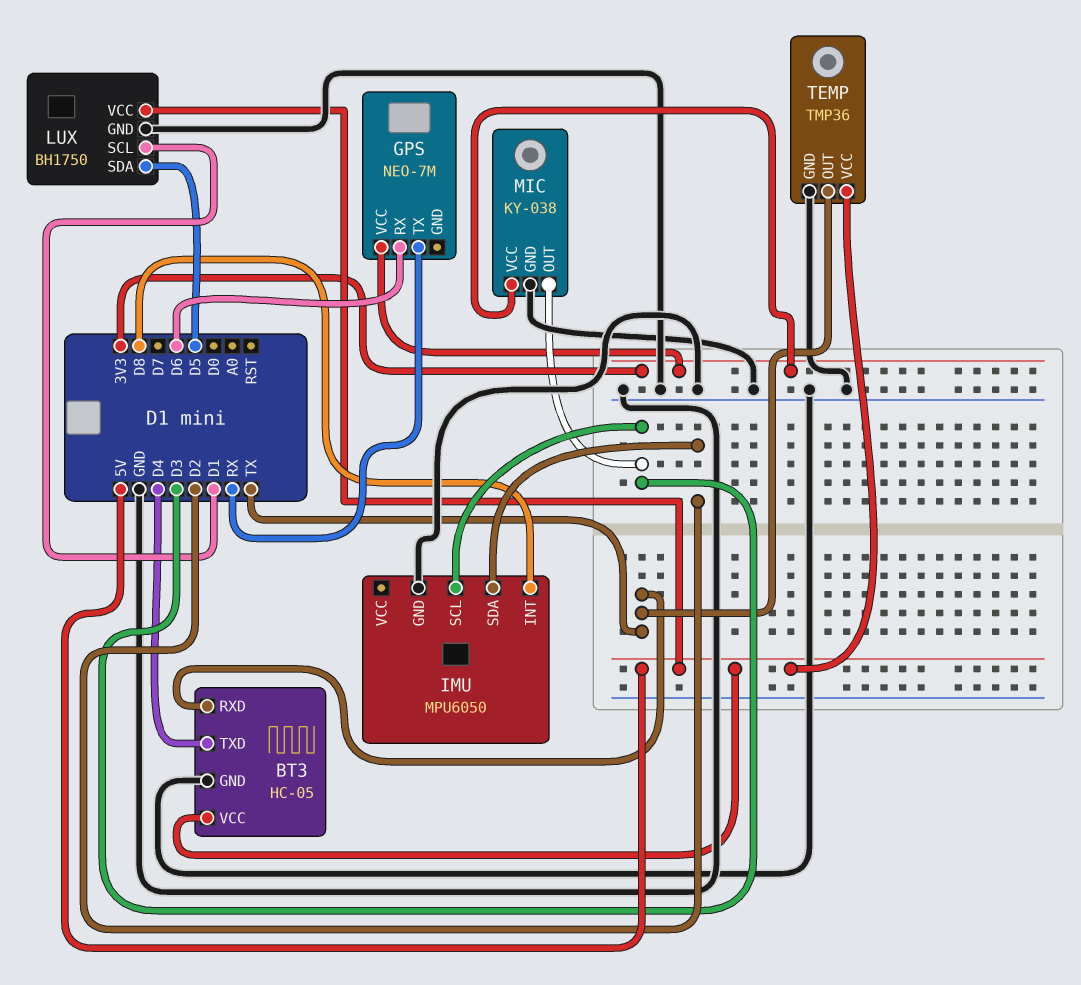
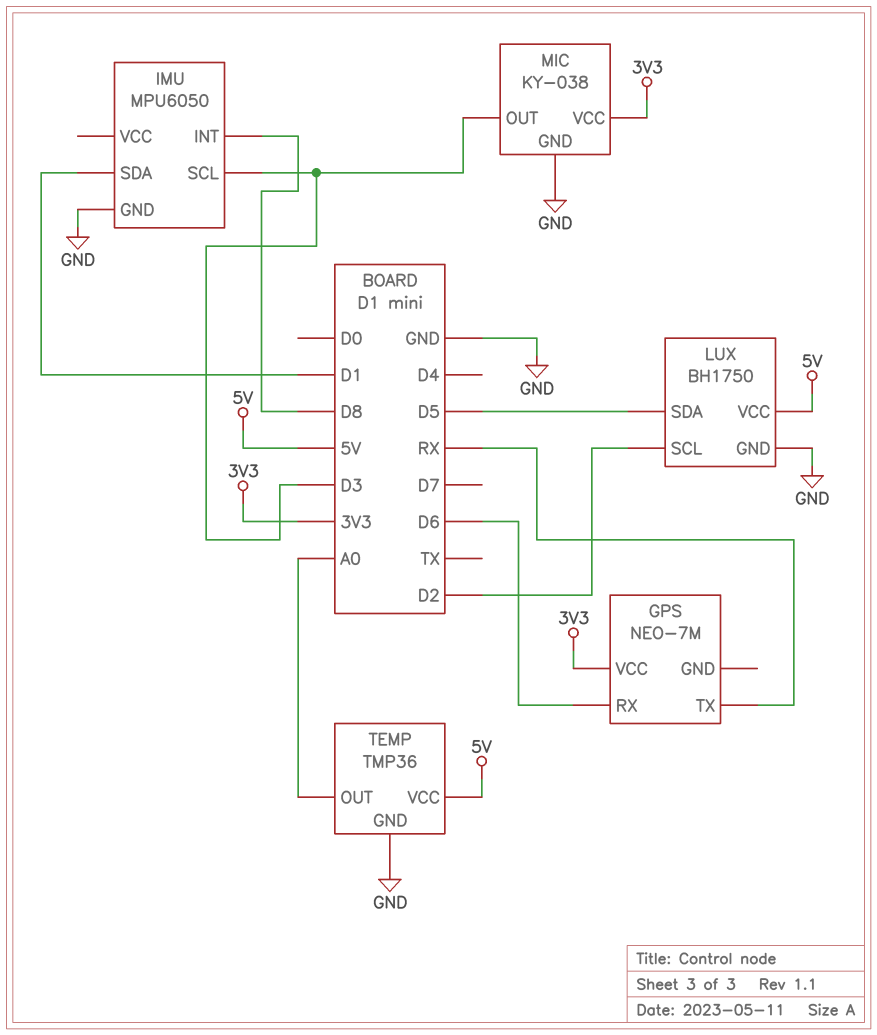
BT3: HC-05 -> none
BT3 pin GND: GND -> none
BT3 pin RXD: TX -> none
BT3 pin TXD: D4 -> none
BT3 pin VCC: 5V -> none
IMU pin SDA: D2 -> D1
LUX pin SCL: D1 -> D2
TEMP pin OUT: TX -> A0

